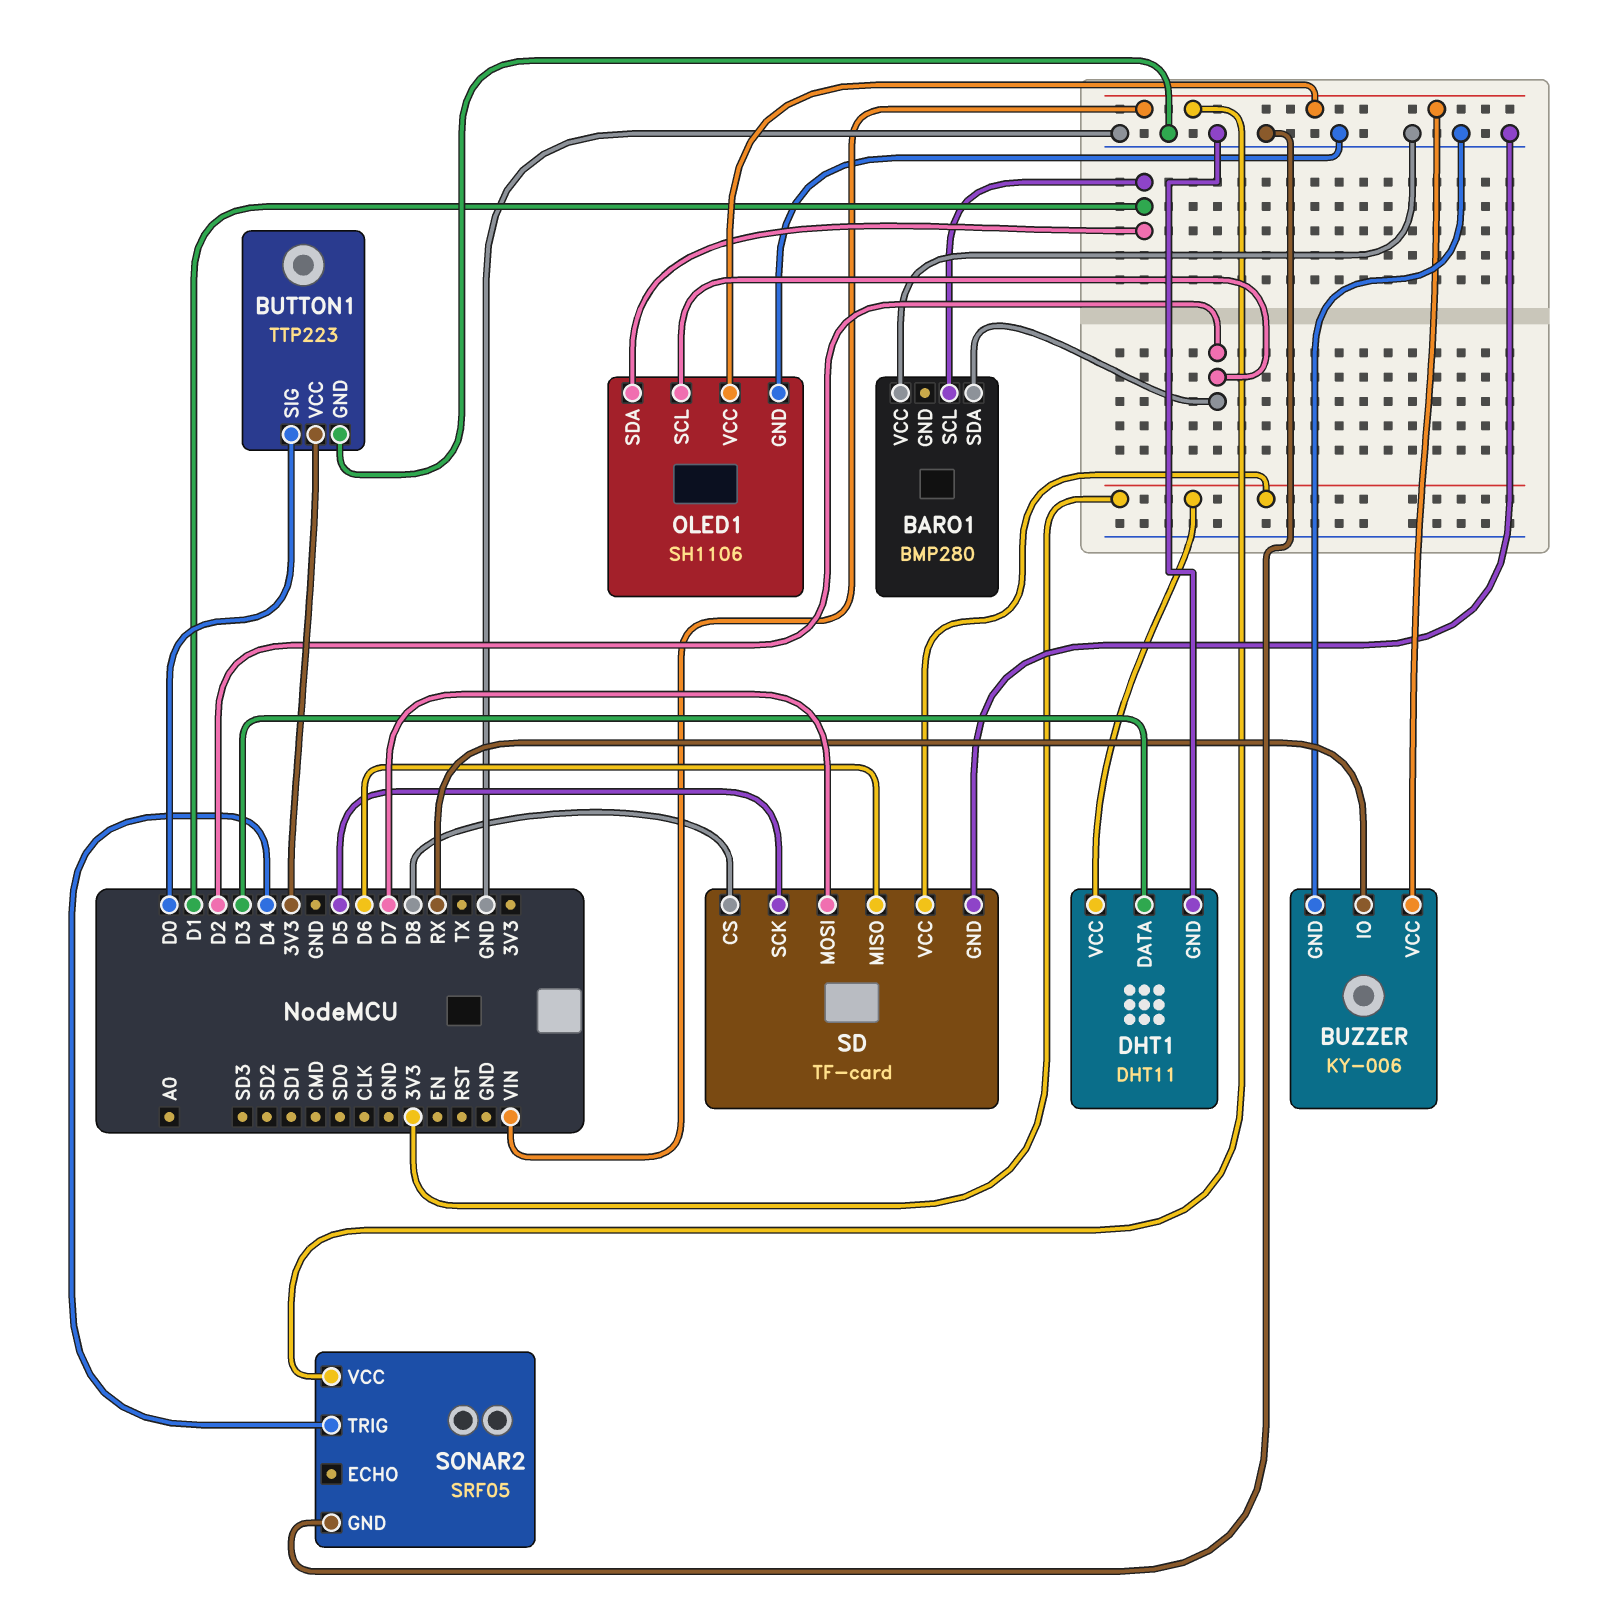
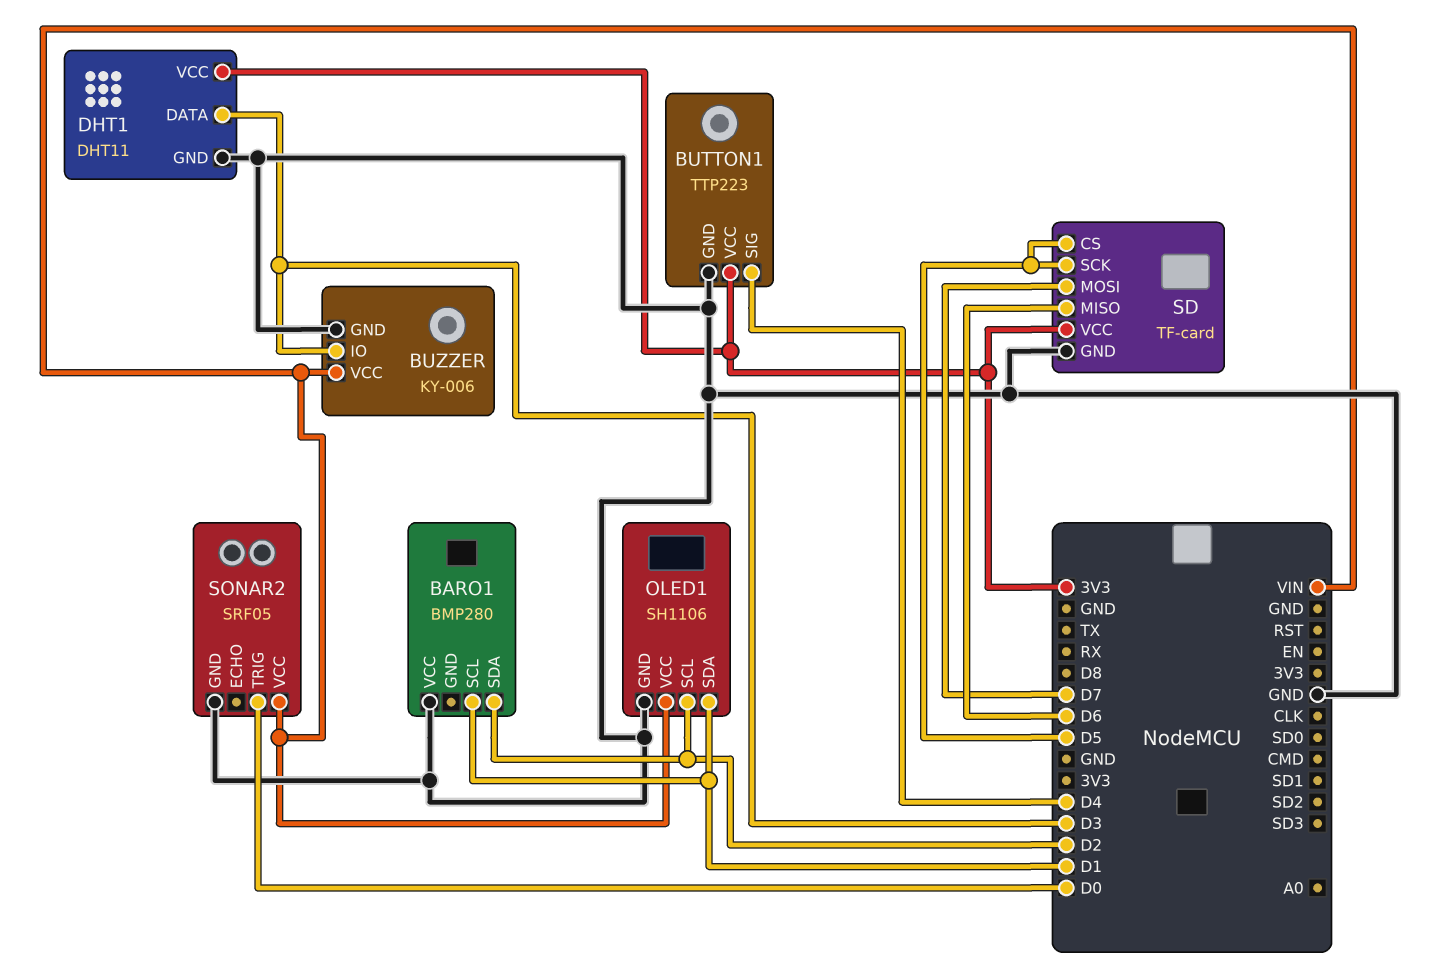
BUTTON1 pin SIG: D0 -> D4
BUZZER pin IO: RX -> D3
SD pin CS: D8 -> D5
SONAR2 pin TRIG: D4 -> D0

